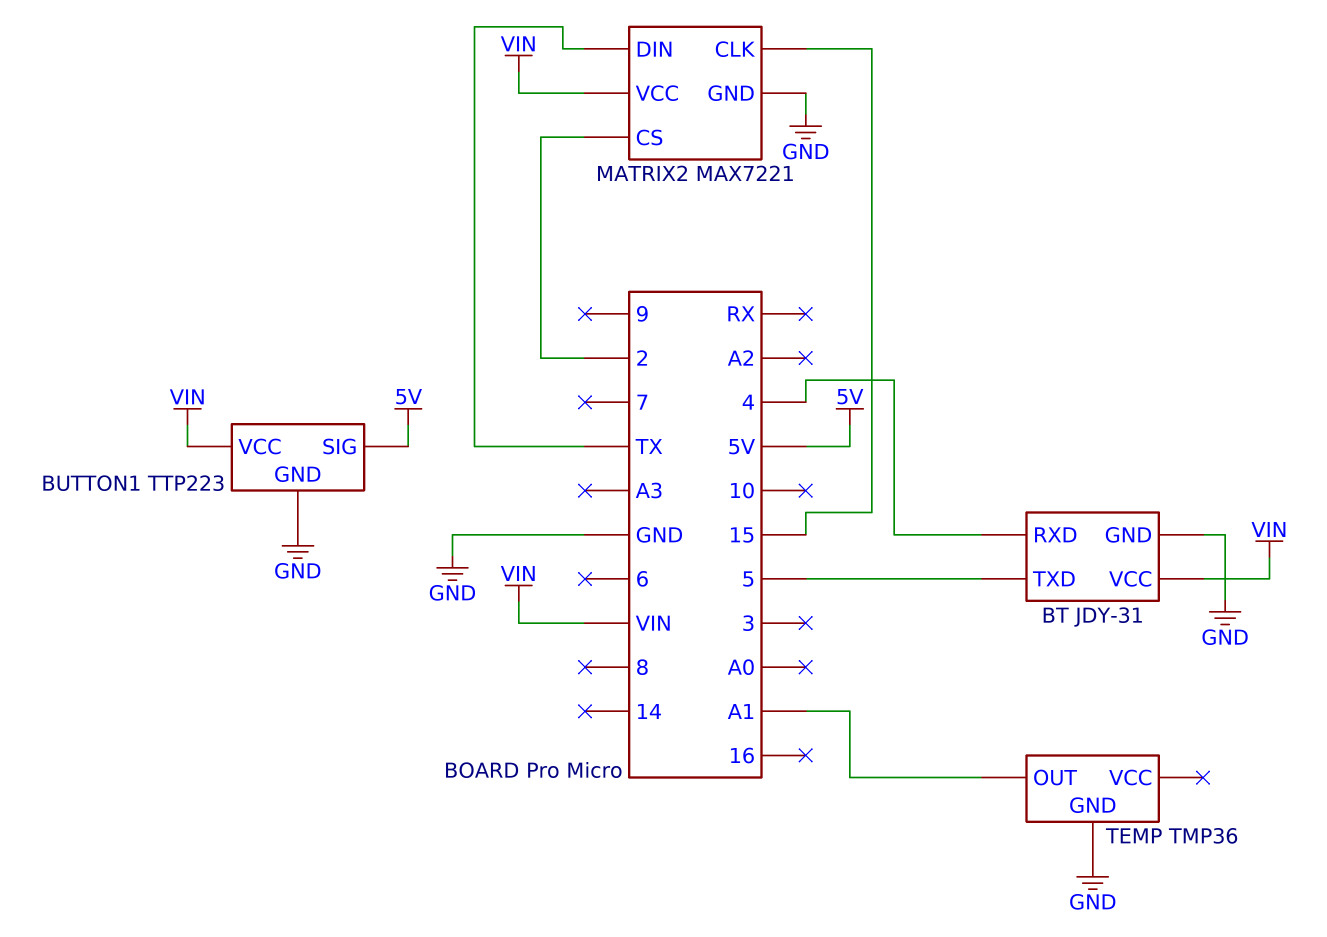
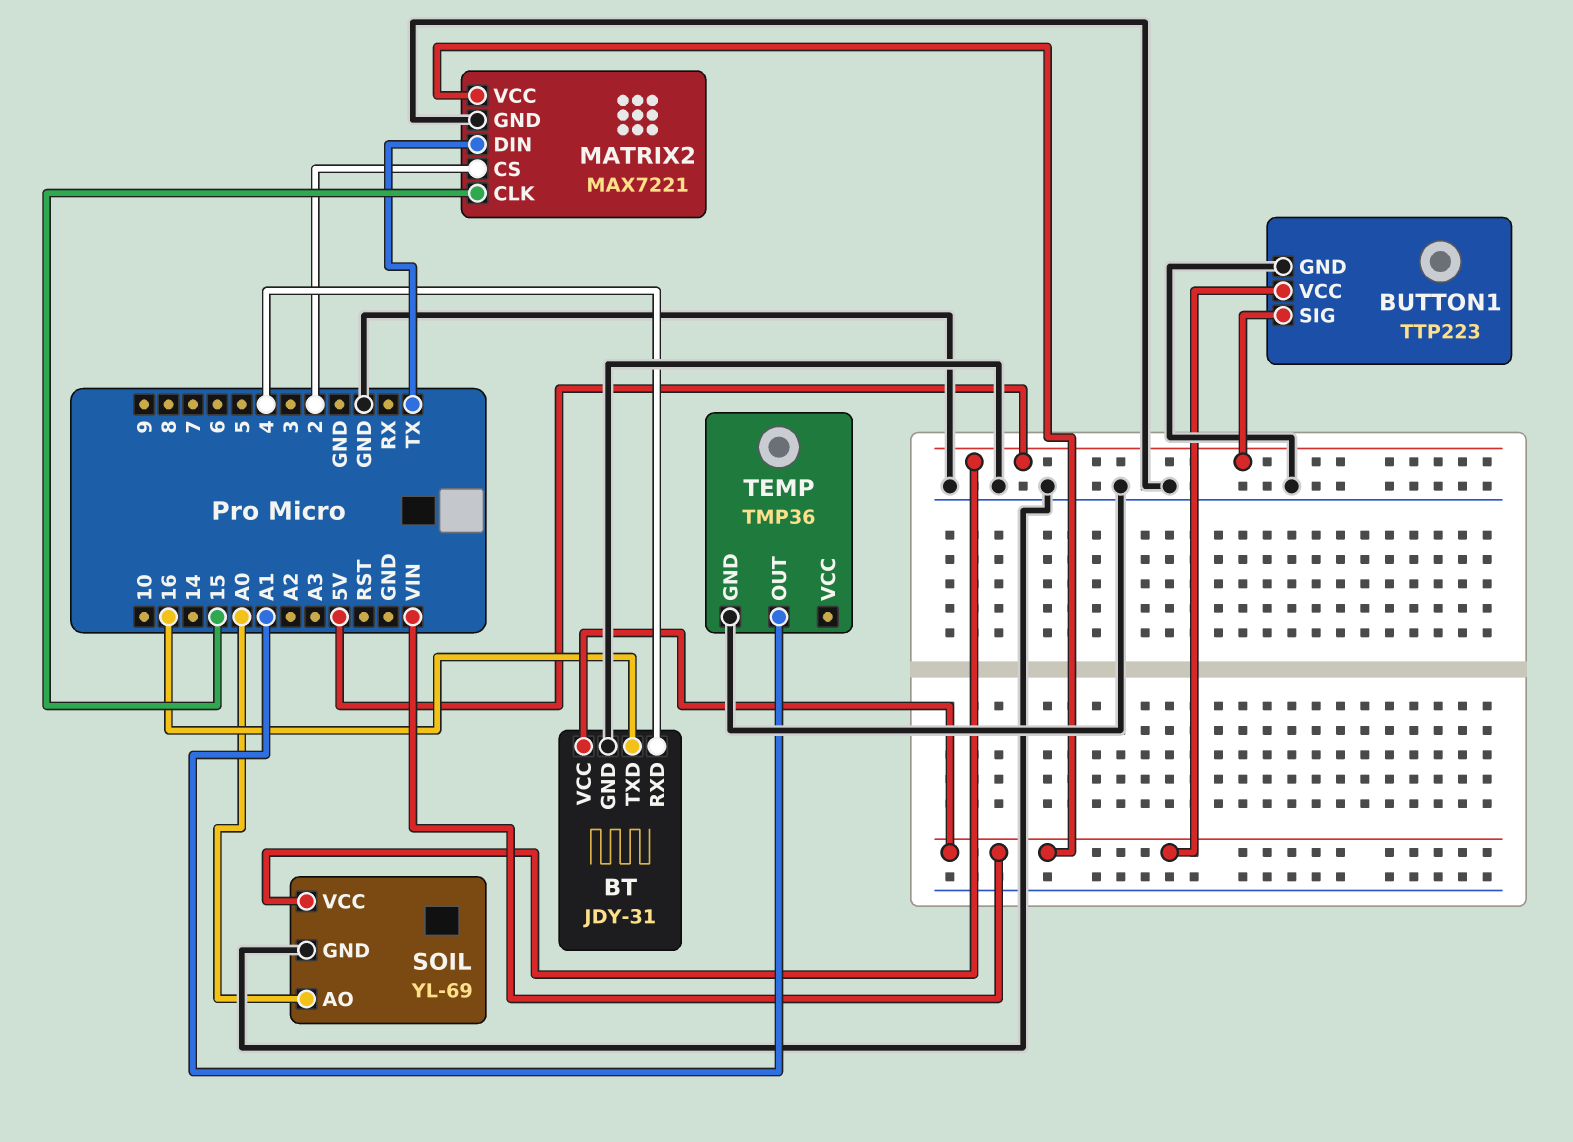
BT pin TXD: 5 -> 16
SOIL: none -> YL-69
SOIL pin AO: none -> A0
SOIL pin GND: none -> GND
SOIL pin VCC: none -> 5V

